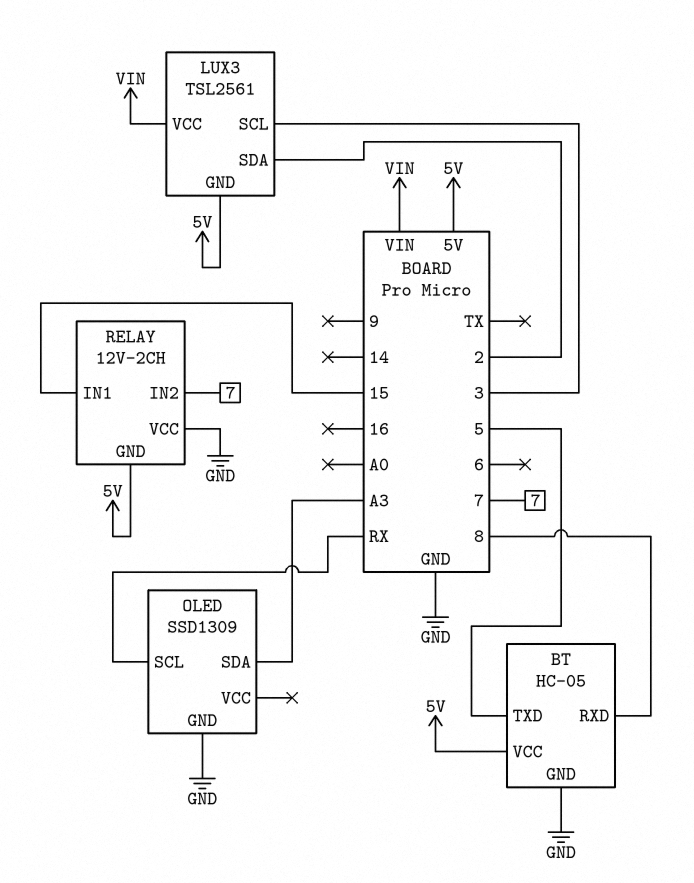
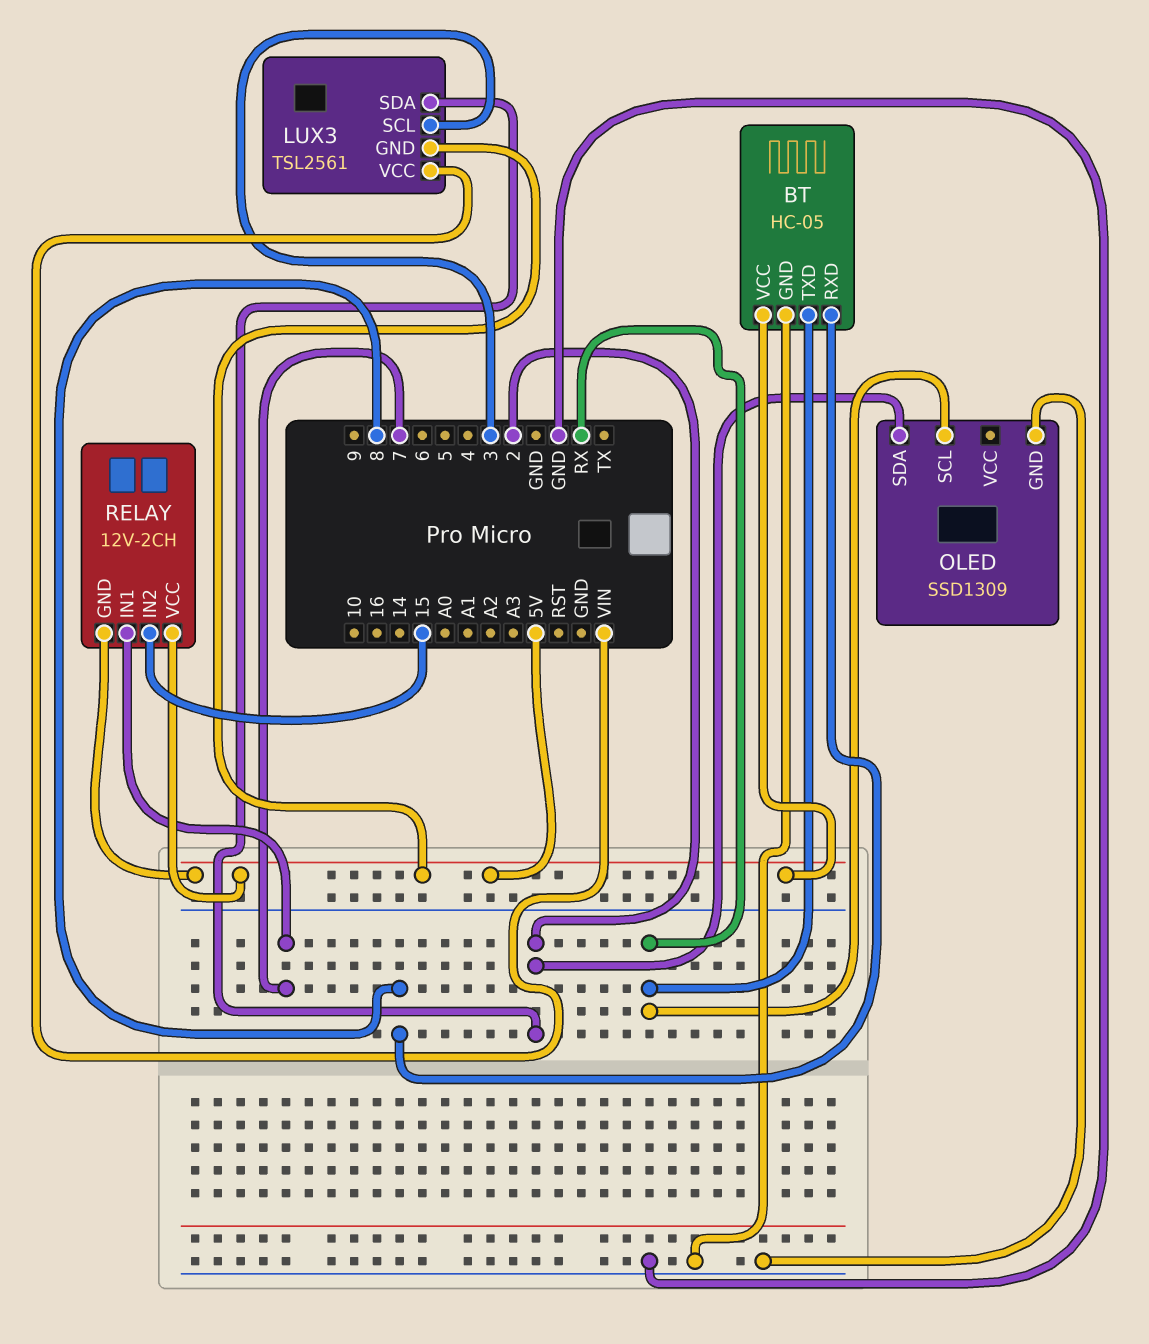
BT pin TXD: 5 -> RX
OLED pin SDA: A3 -> 2
RELAY pin IN1: 15 -> 7
RELAY pin IN2: 7 -> 15
RELAY pin VCC: GND -> 5V

